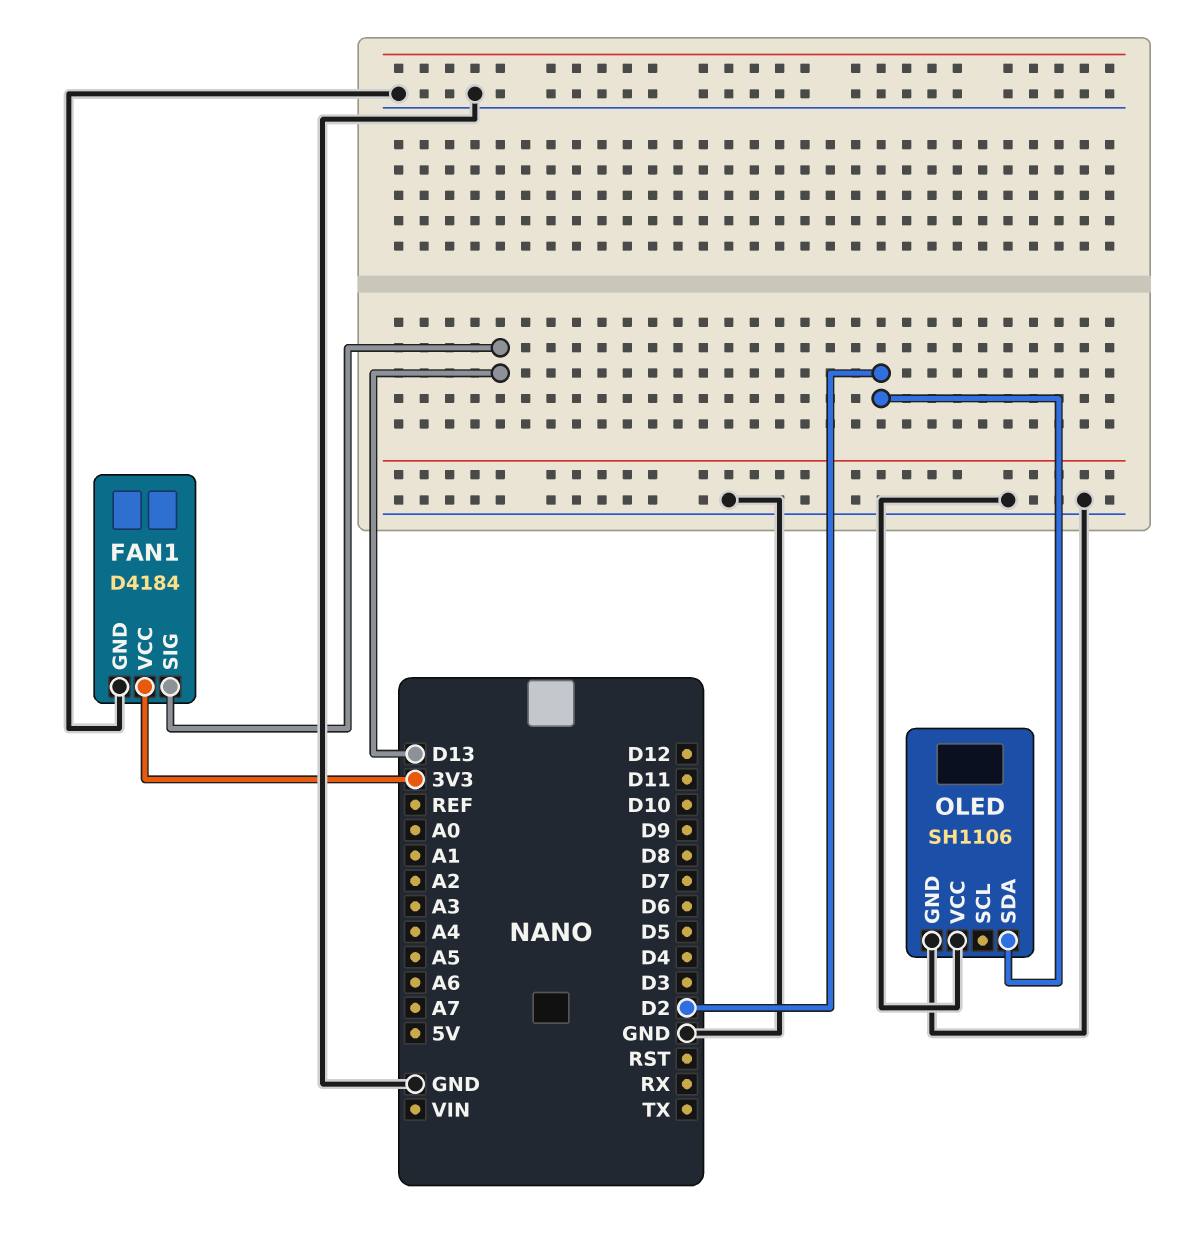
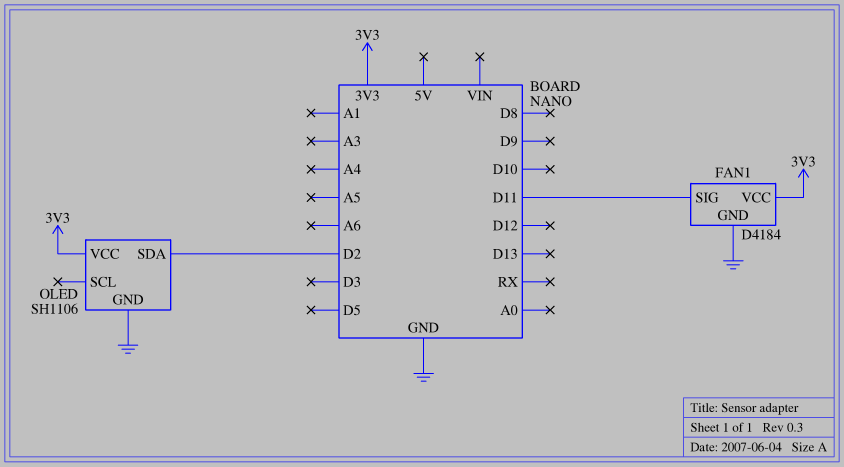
FAN1 pin SIG: D13 -> D11
OLED pin VCC: GND -> 3V3

